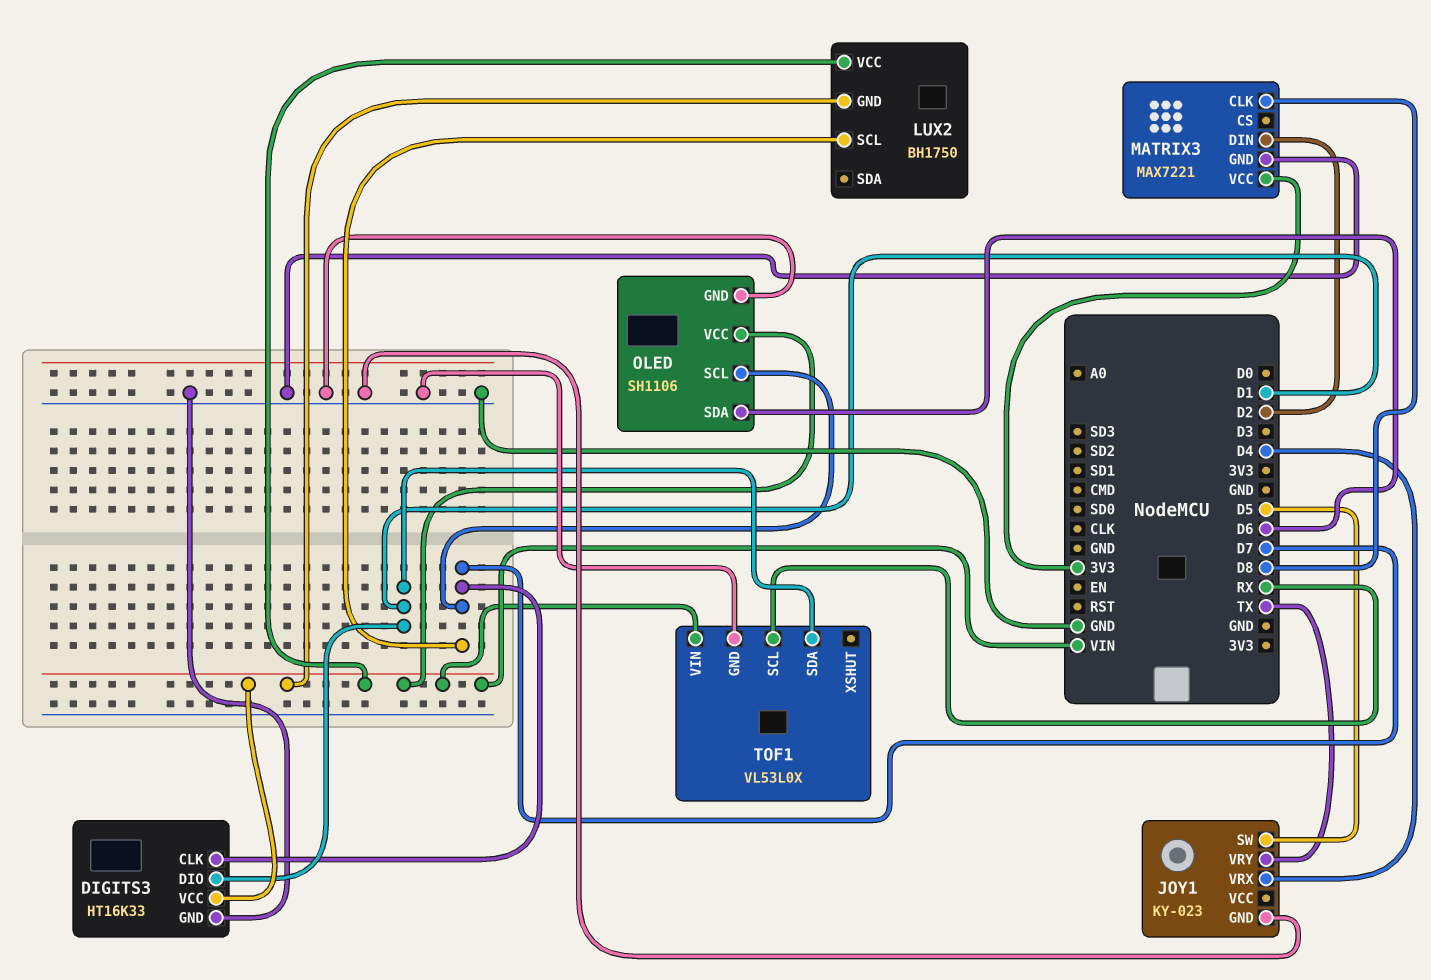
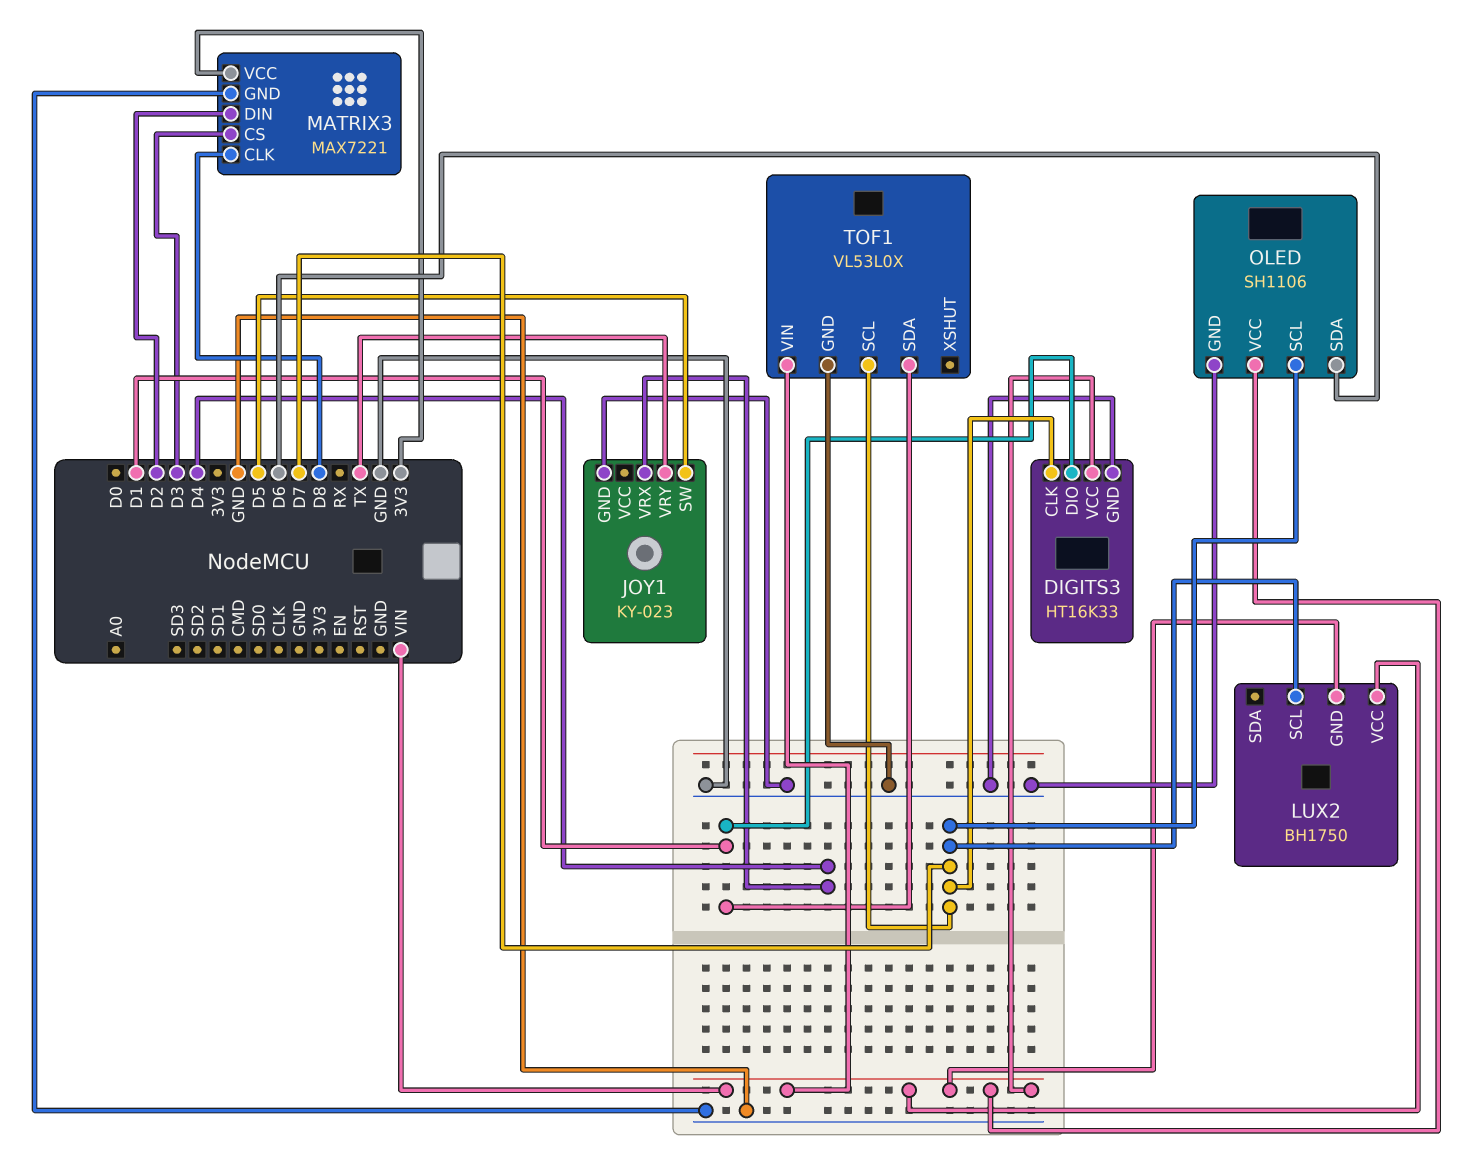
MATRIX3 pin CS: none -> D3
TOF1 pin SCL: RX -> D7

